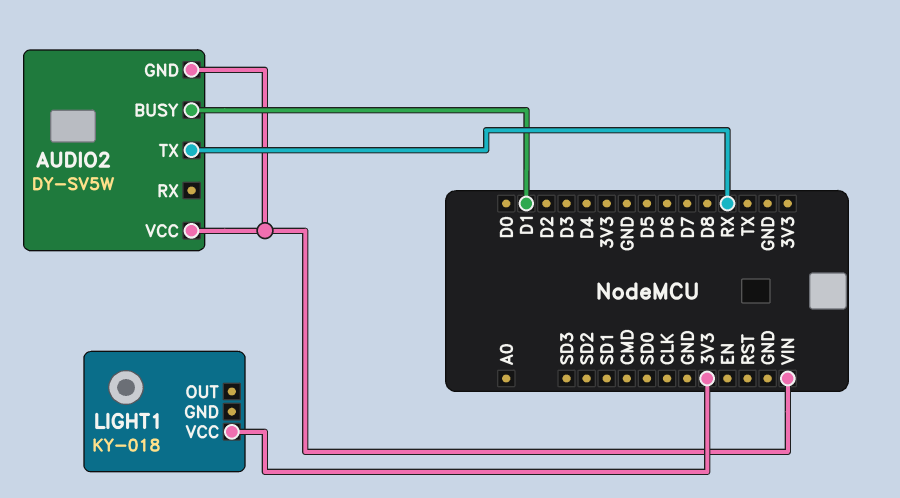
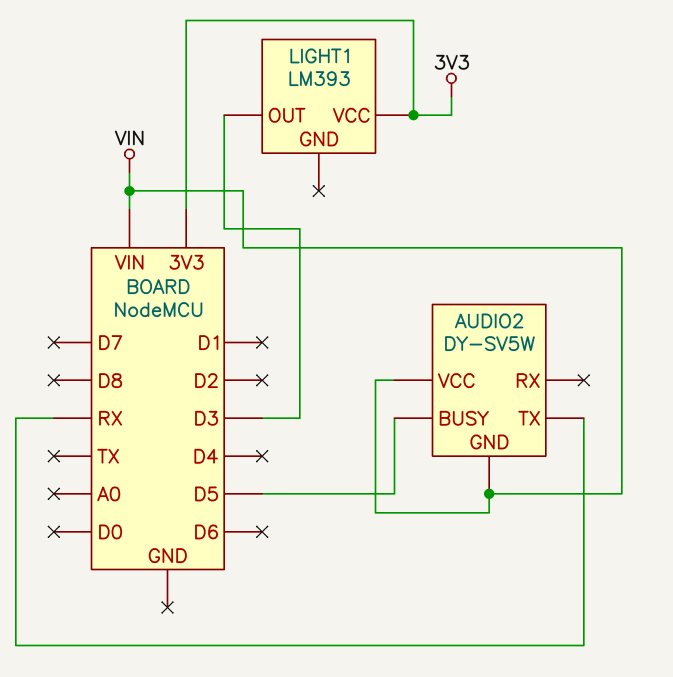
AUDIO2 pin BUSY: D1 -> D5
LIGHT1: KY-018 -> LM393
LIGHT1 pin OUT: none -> D3

